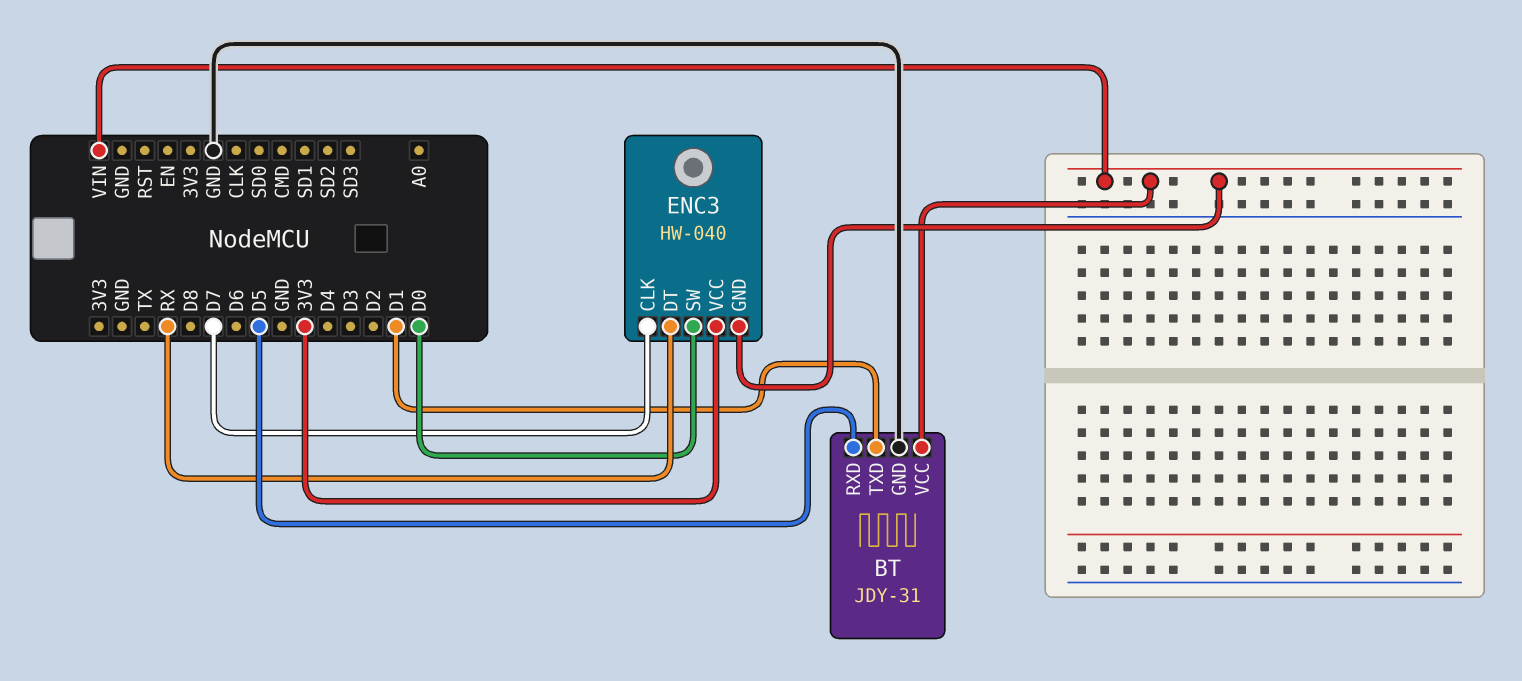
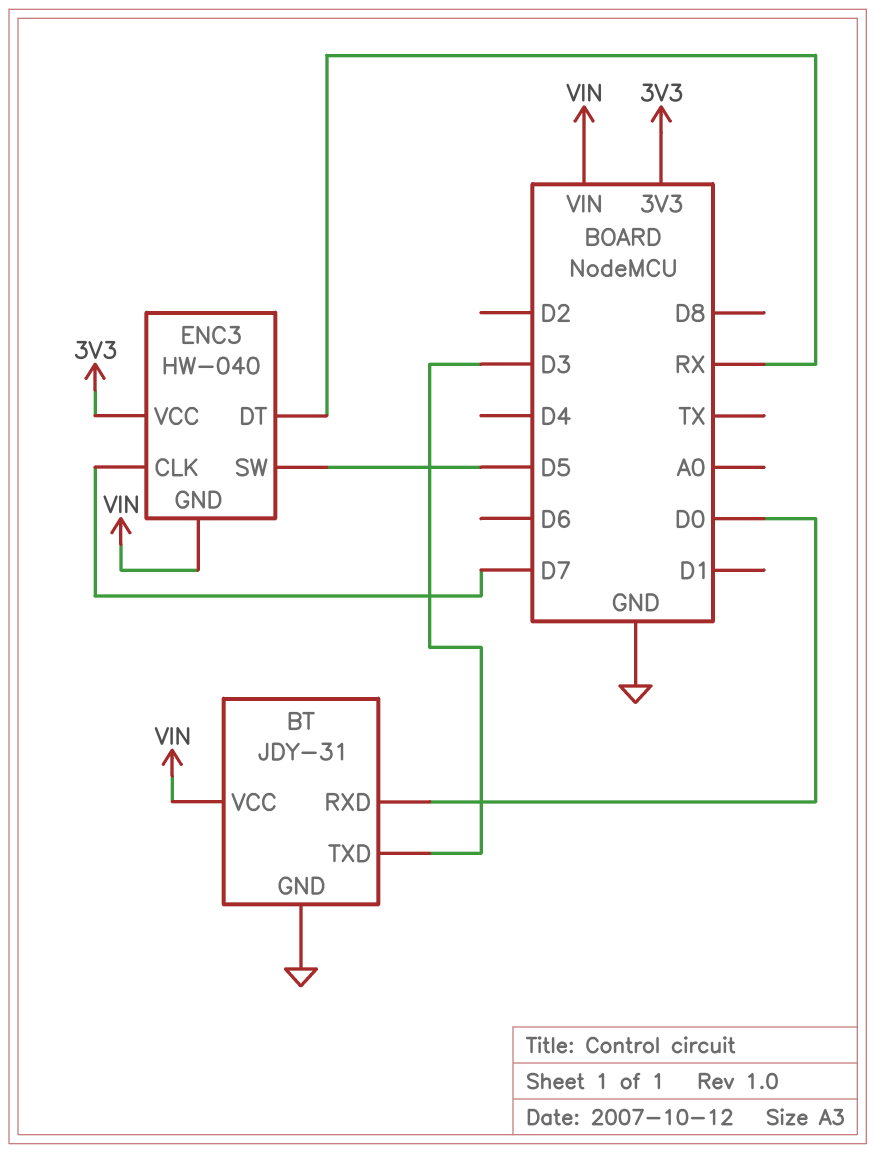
BT pin RXD: D5 -> D0
BT pin TXD: D1 -> D3
ENC3 pin SW: D0 -> D5

